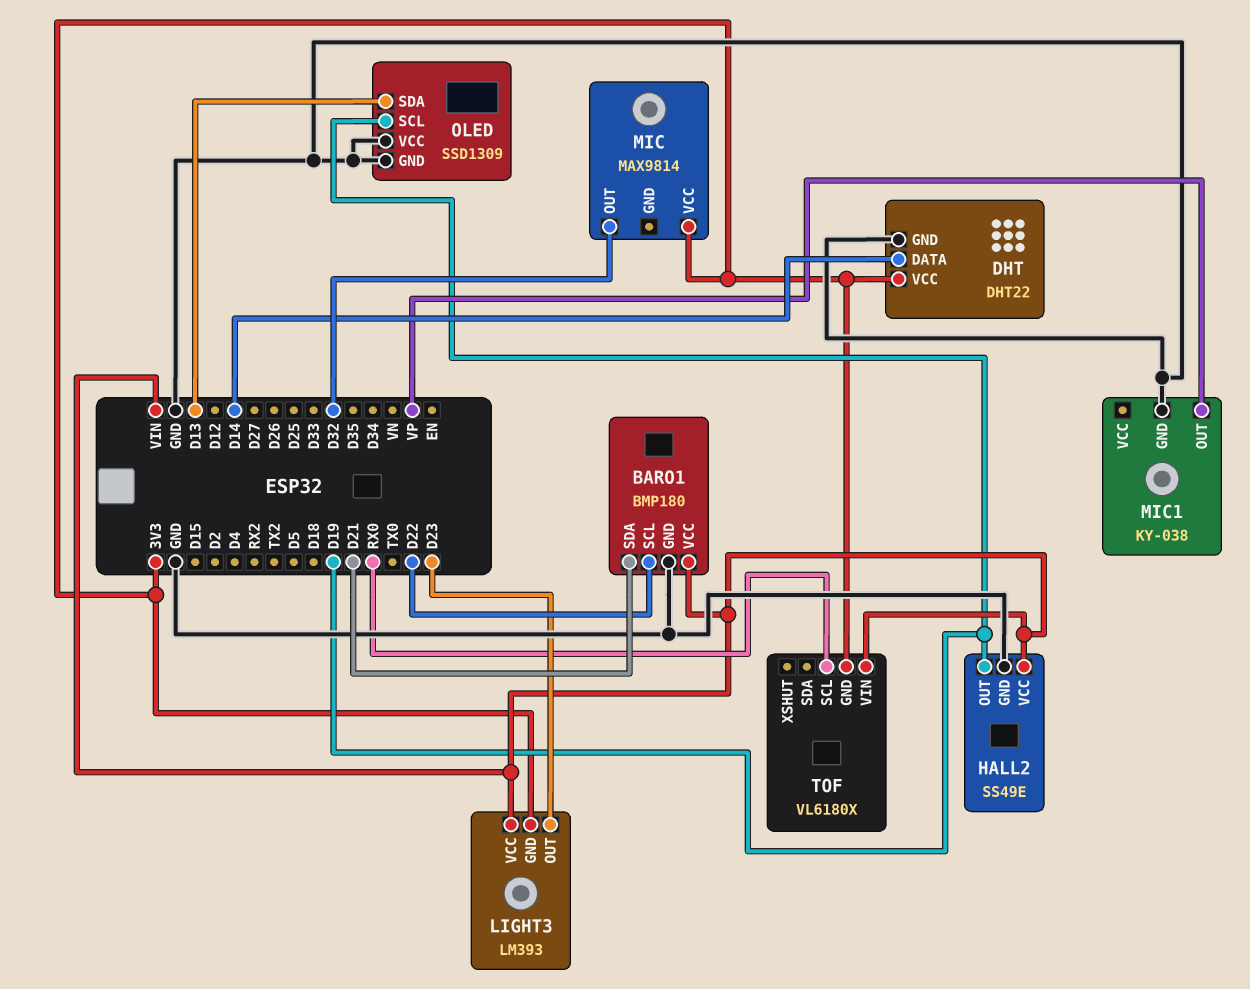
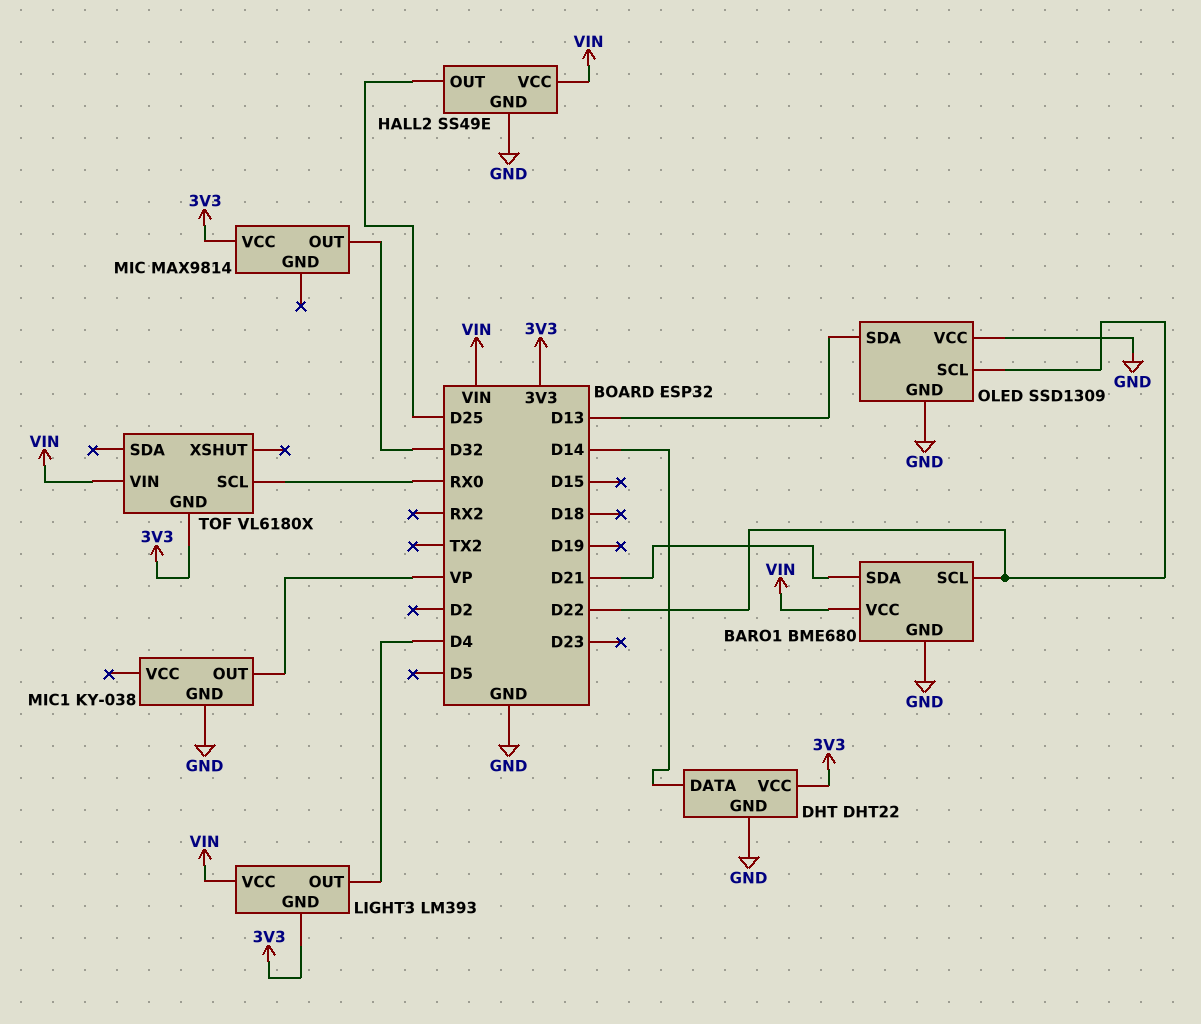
BARO1: BMP180 -> BME680
HALL2 pin OUT: D19 -> D25
LIGHT3 pin OUT: D23 -> D4
OLED pin SCL: D19 -> D22

